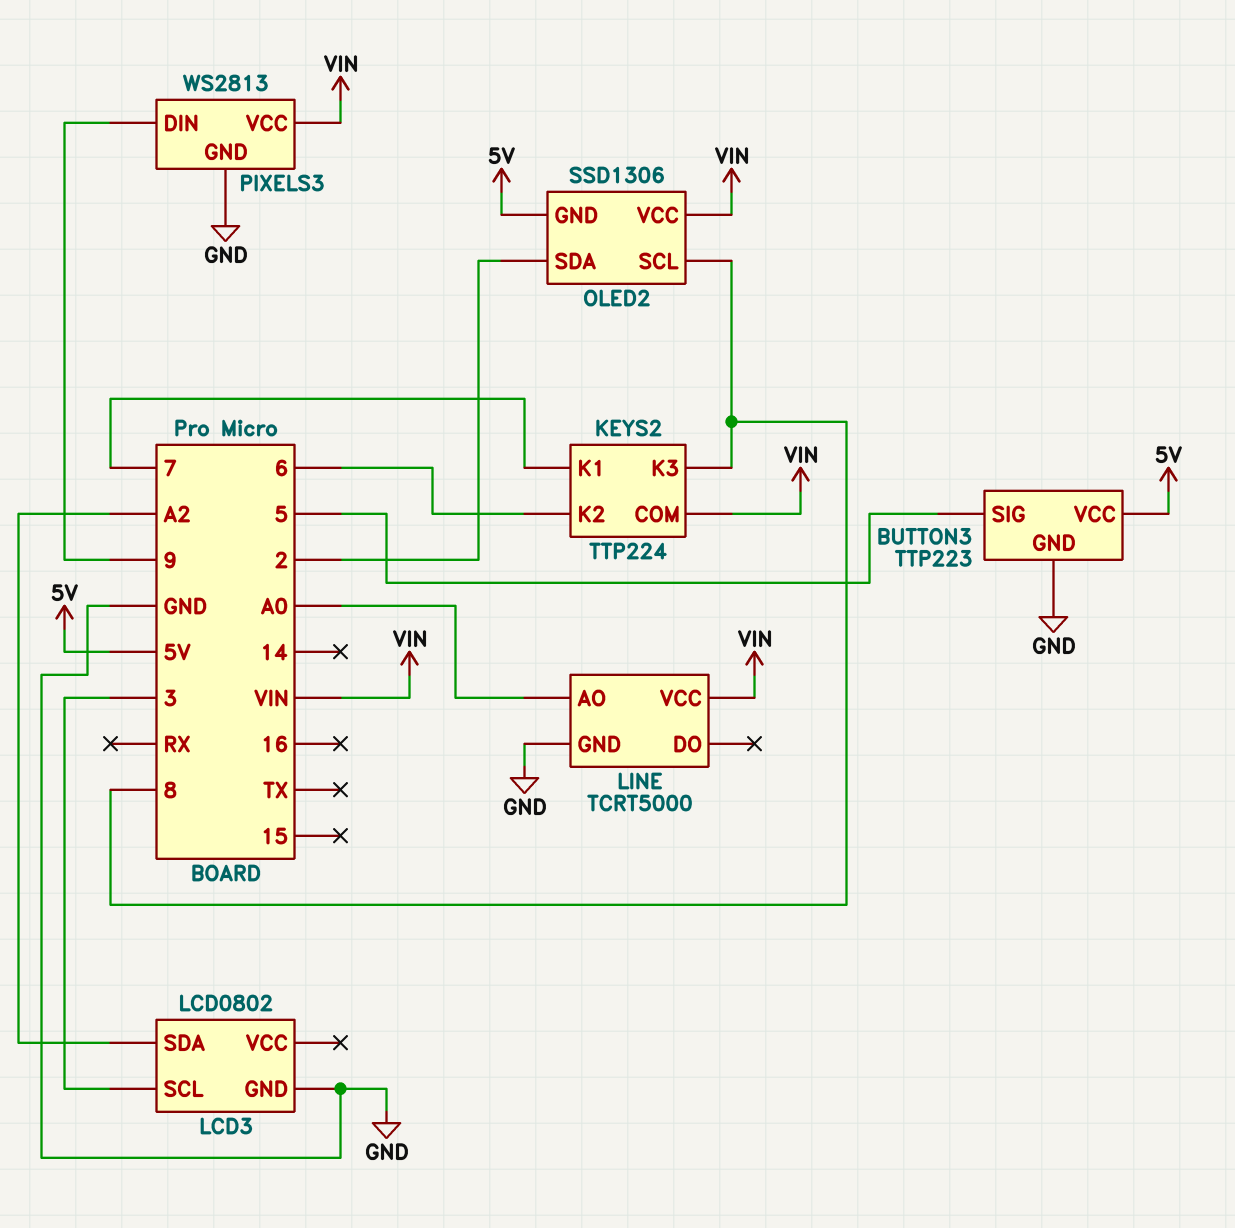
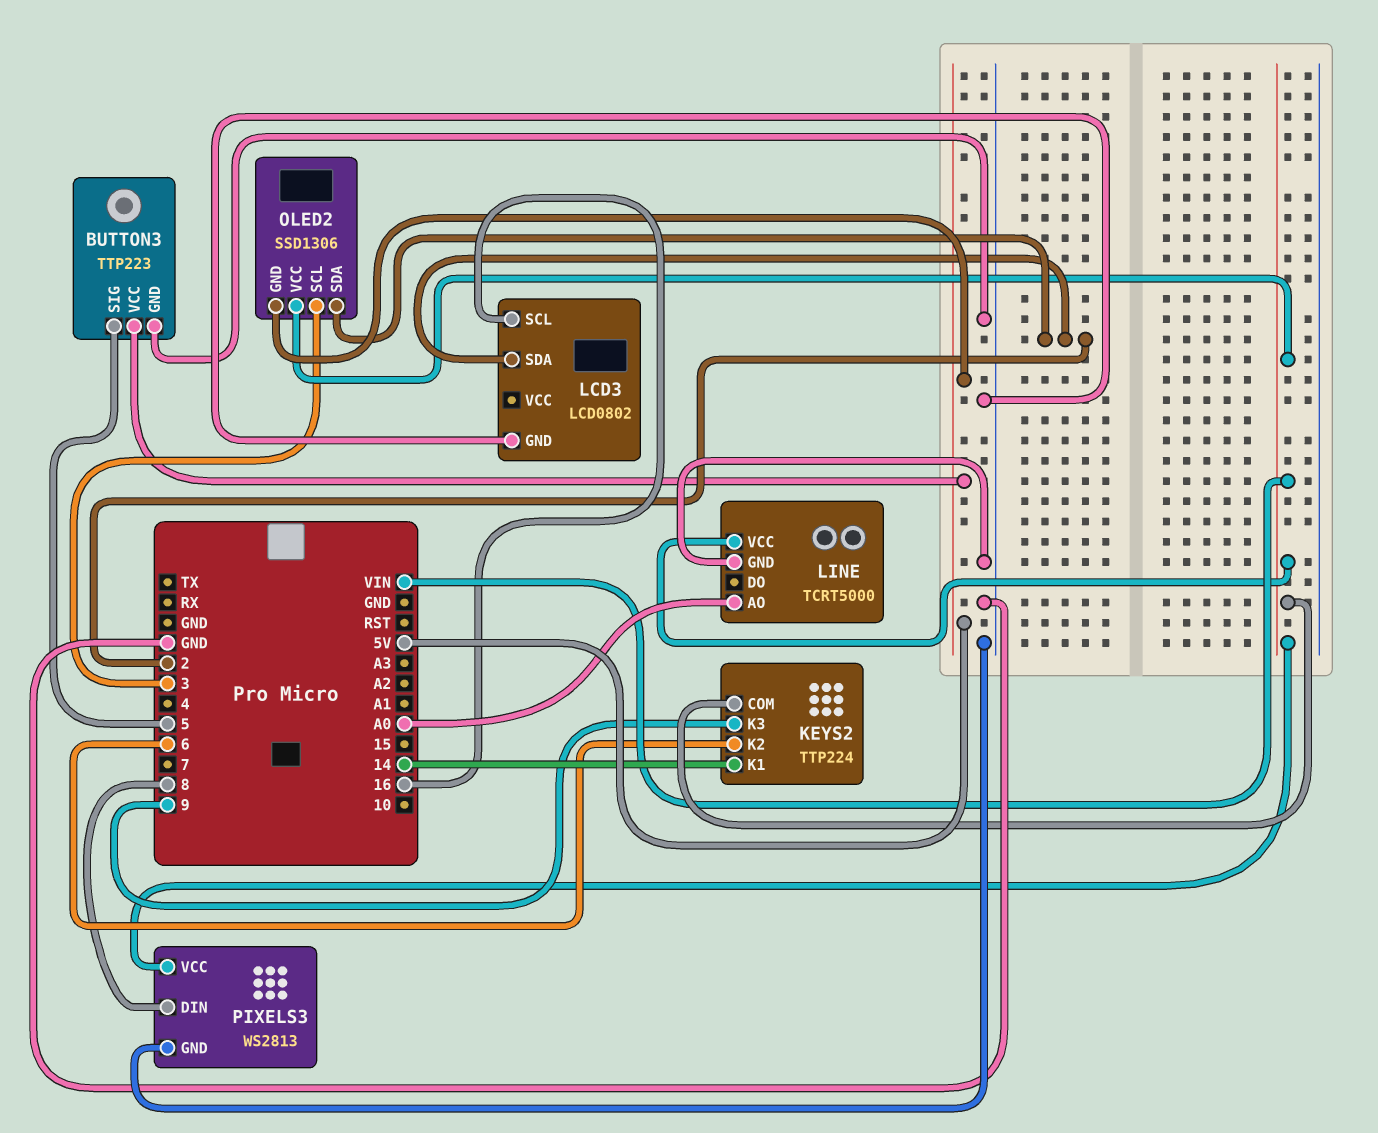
KEYS2 pin K1: 7 -> 14
KEYS2 pin K3: 8 -> 9
LCD3 pin SCL: 3 -> 16
LCD3 pin SDA: A2 -> 2
OLED2 pin SCL: 8 -> 3
PIXELS3 pin DIN: 9 -> 8

